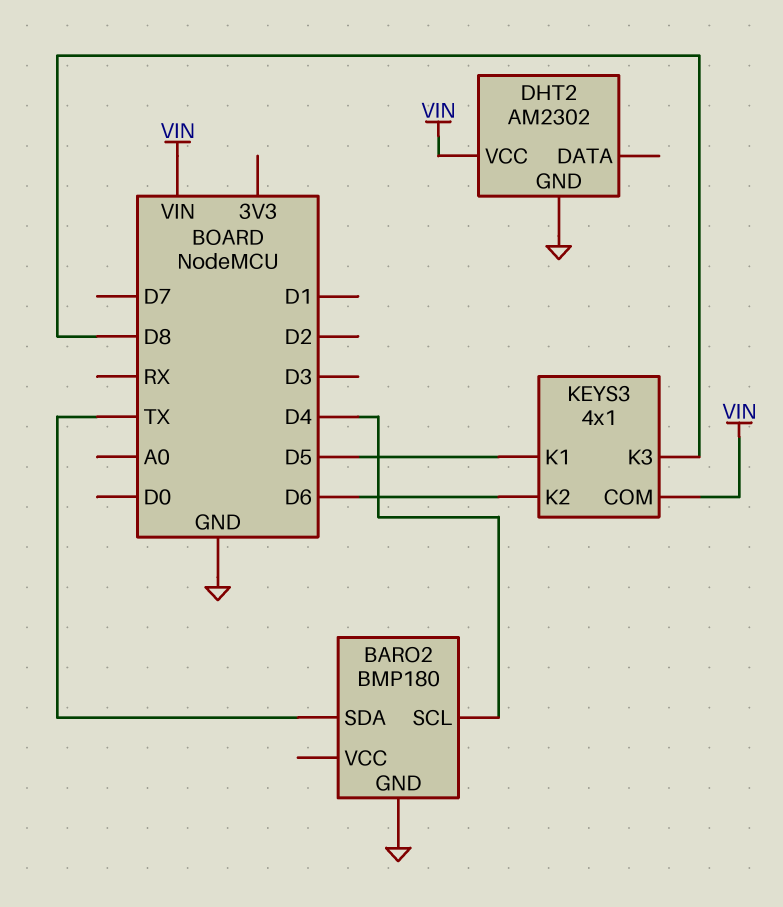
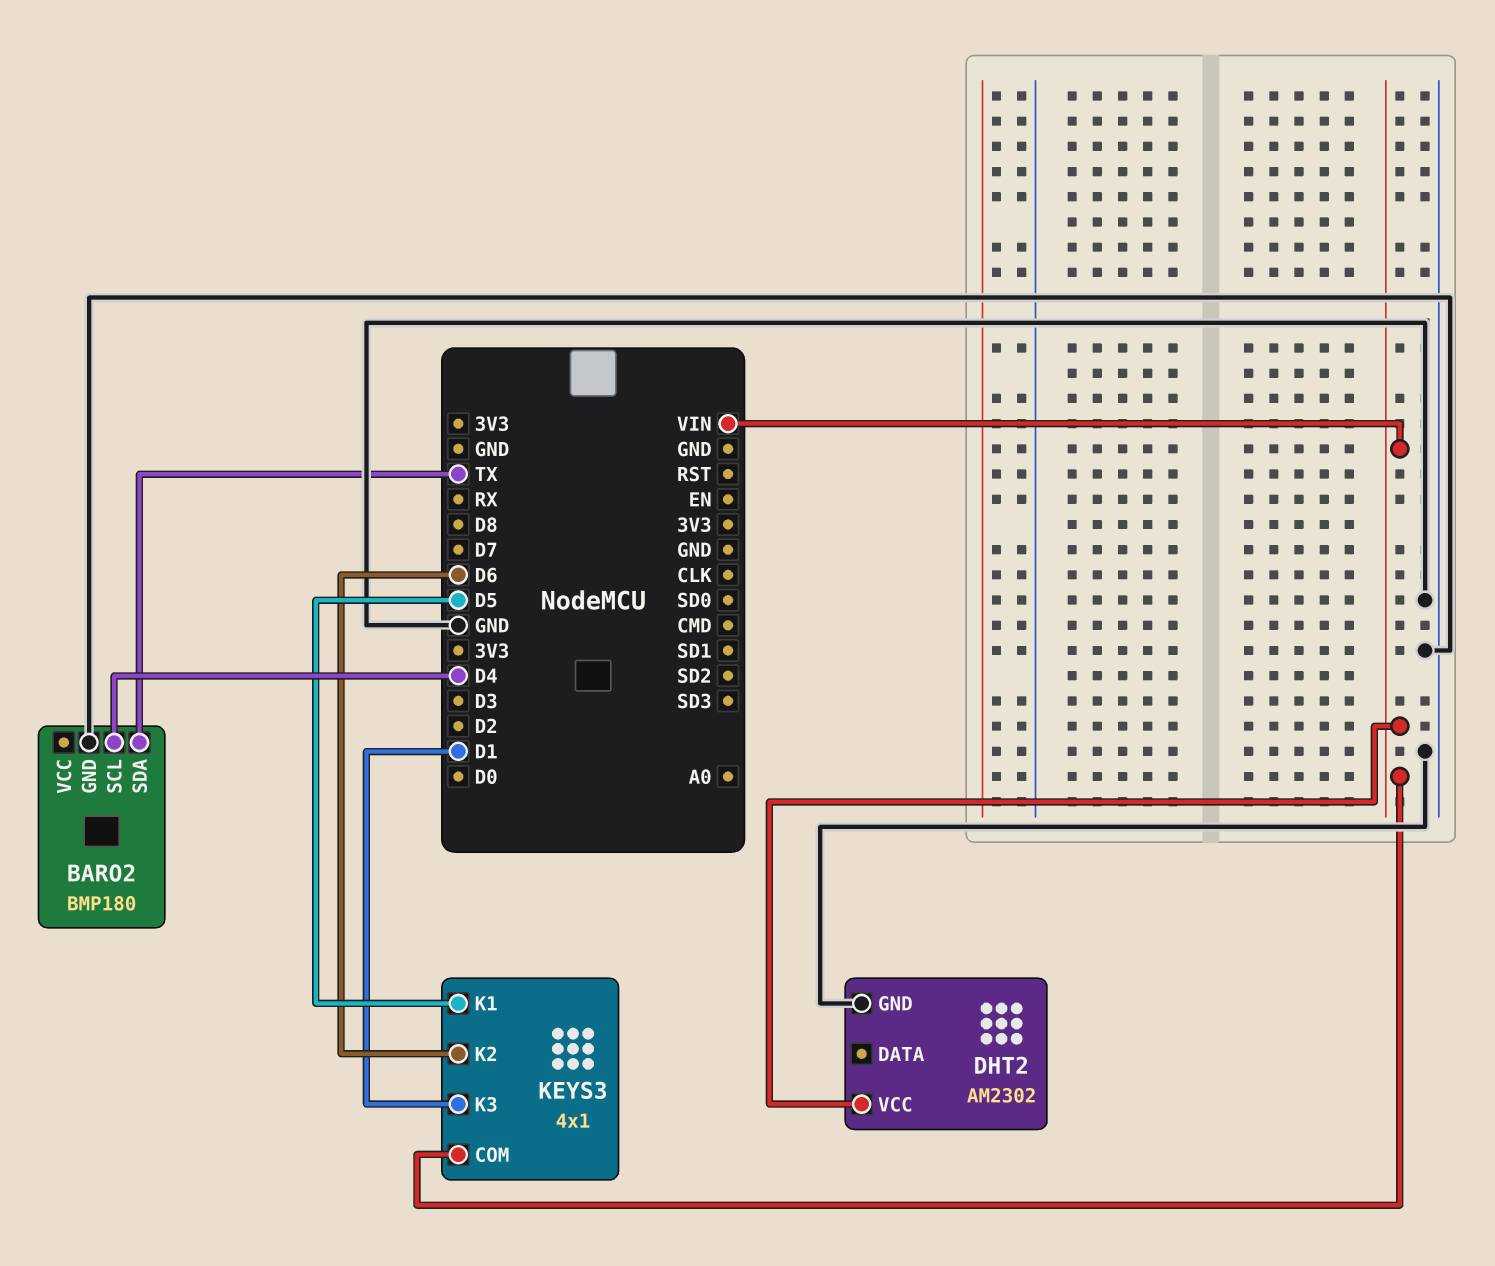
KEYS3 pin K3: D8 -> D1

